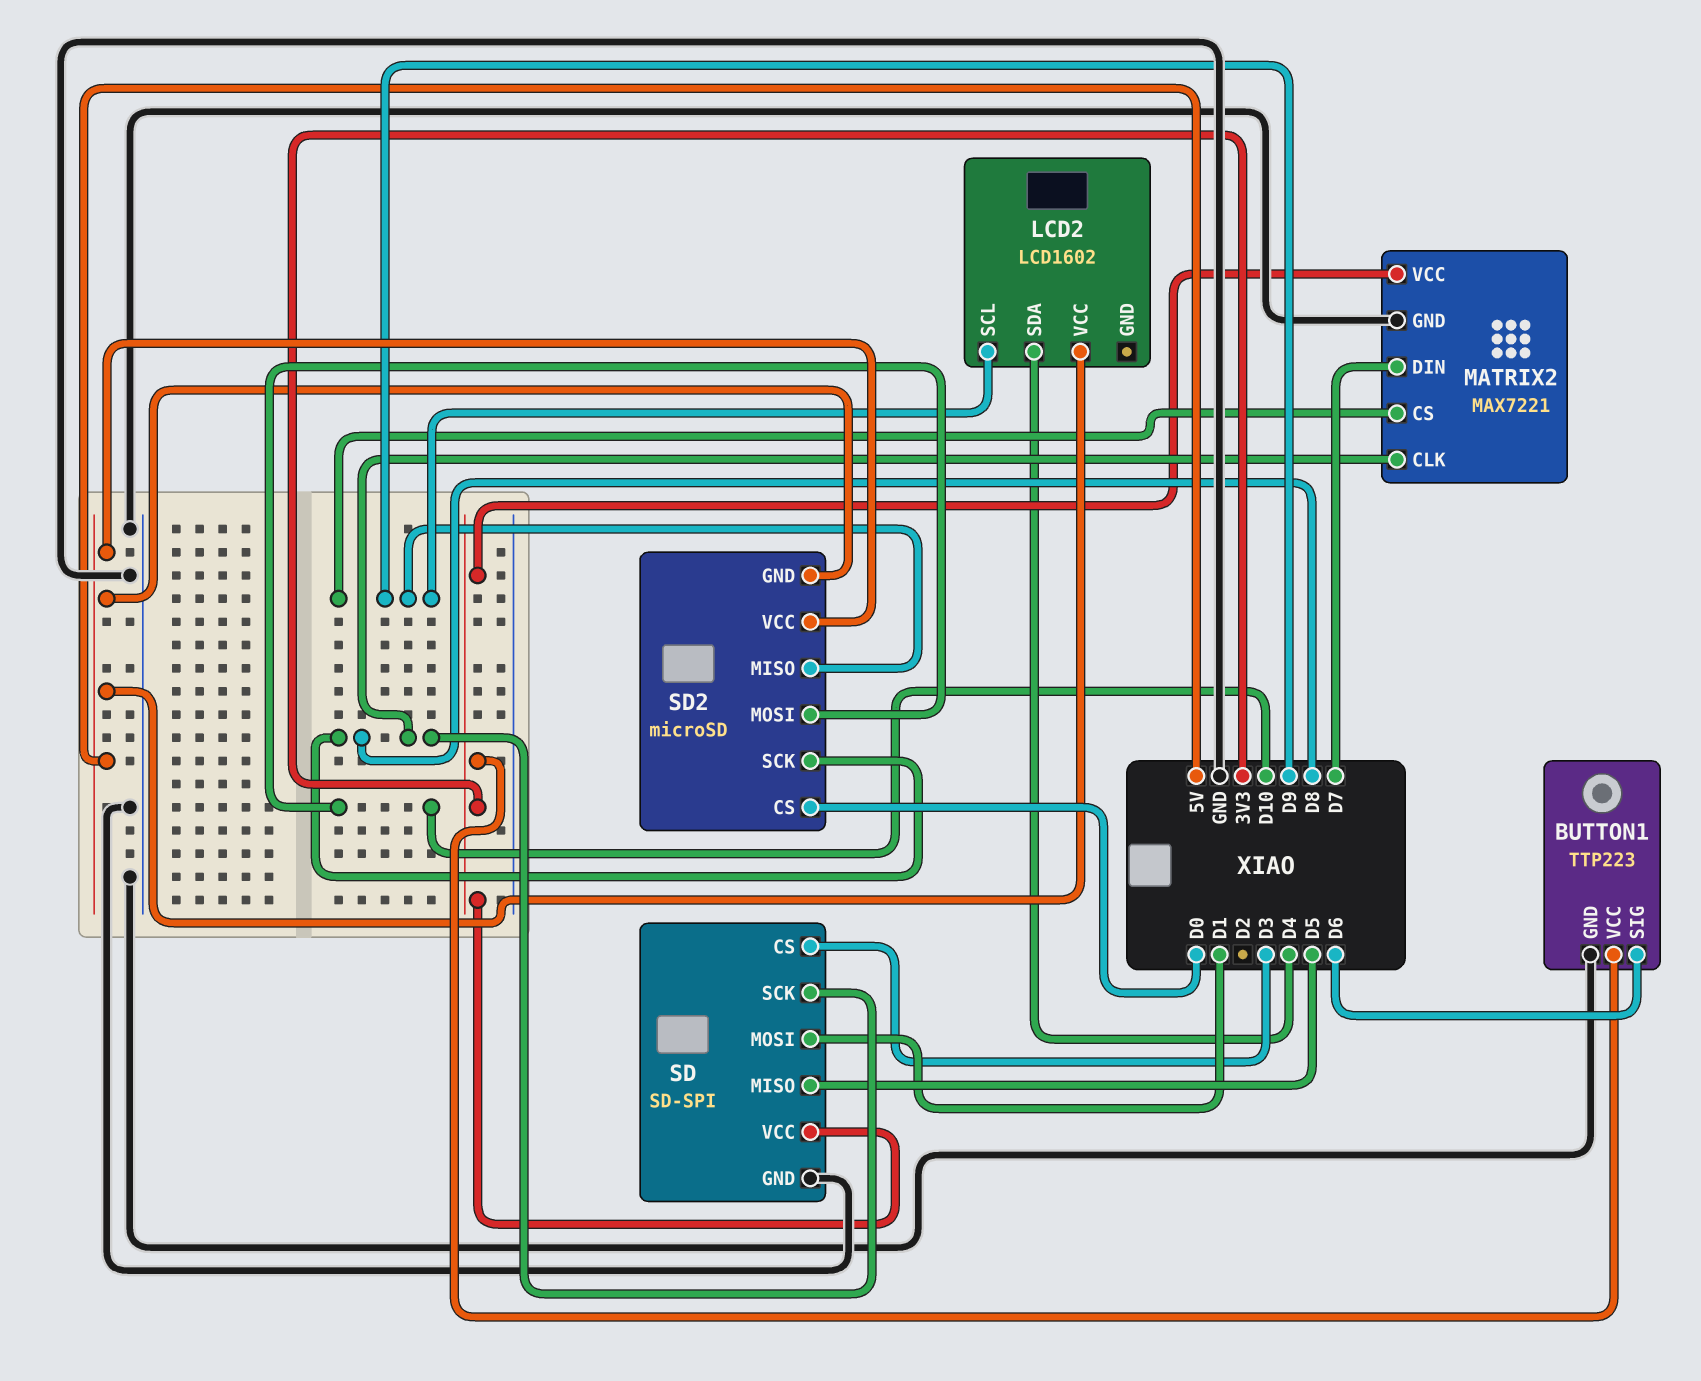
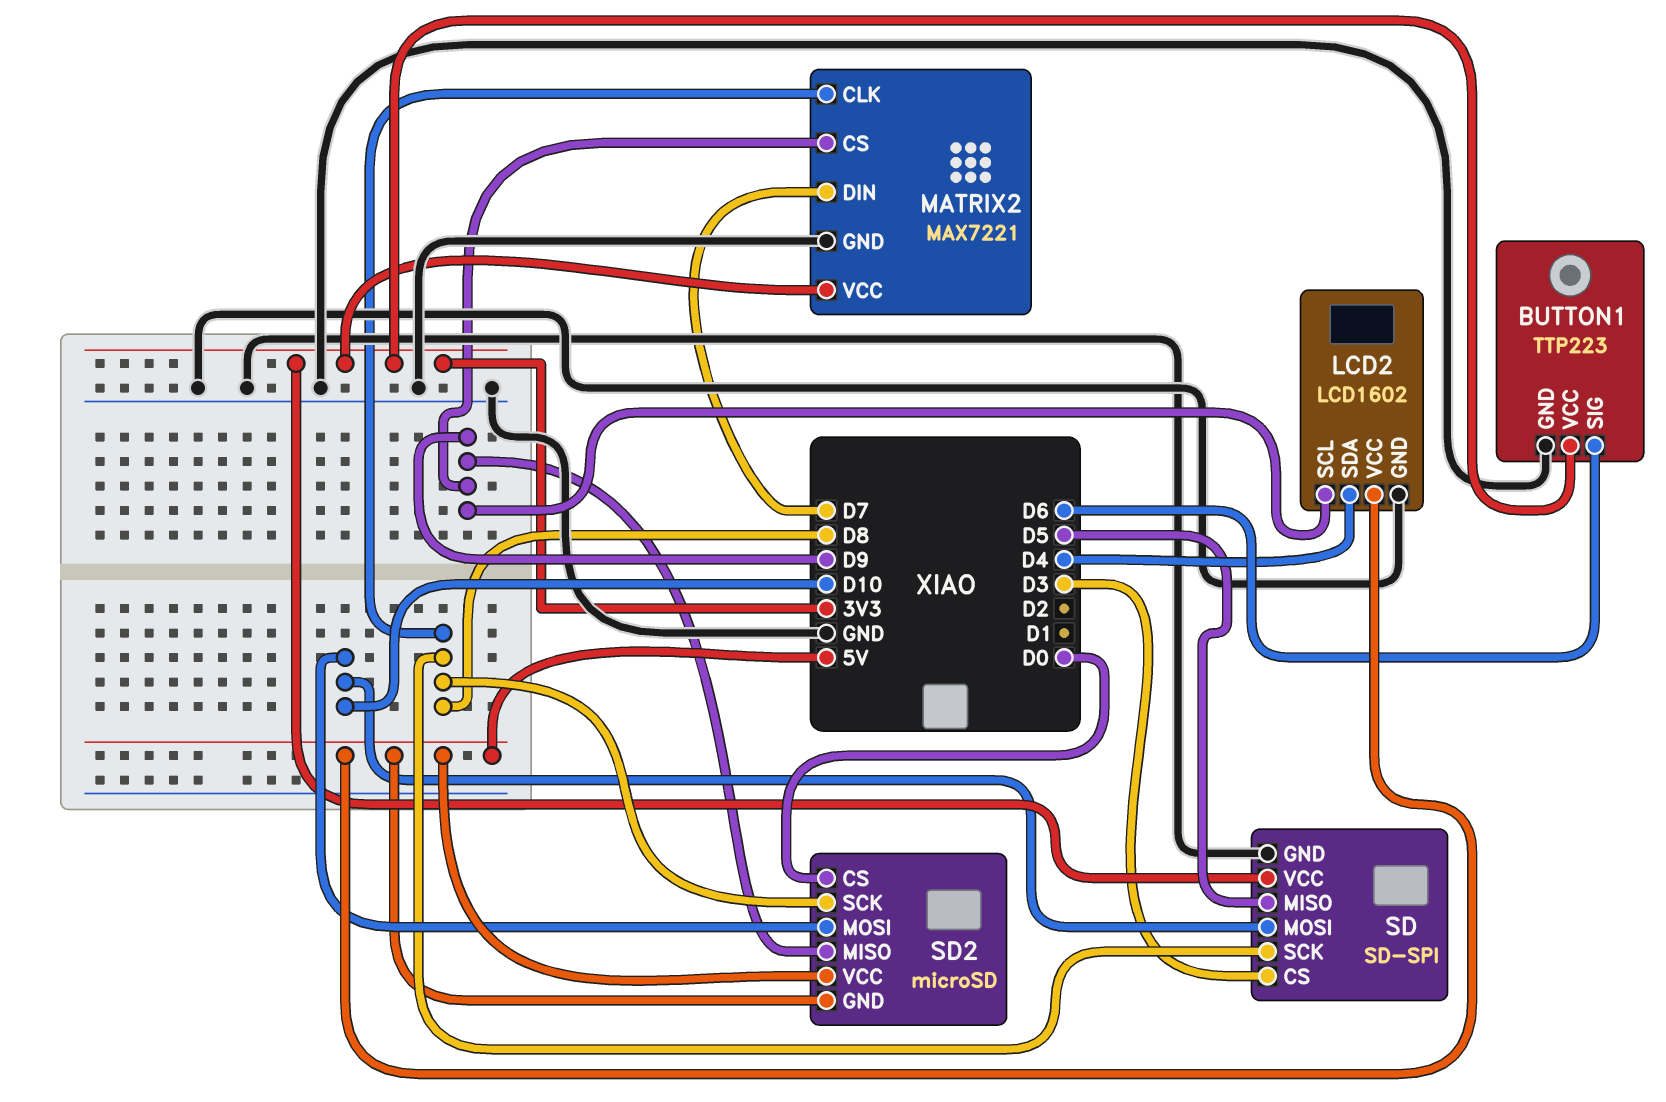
LCD2 pin GND: none -> GND
SD pin MOSI: D1 -> D10

